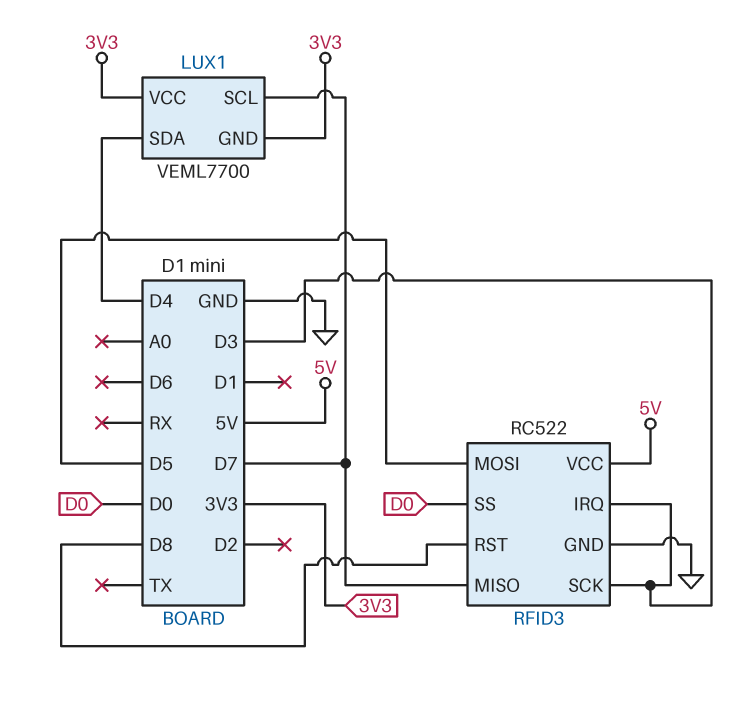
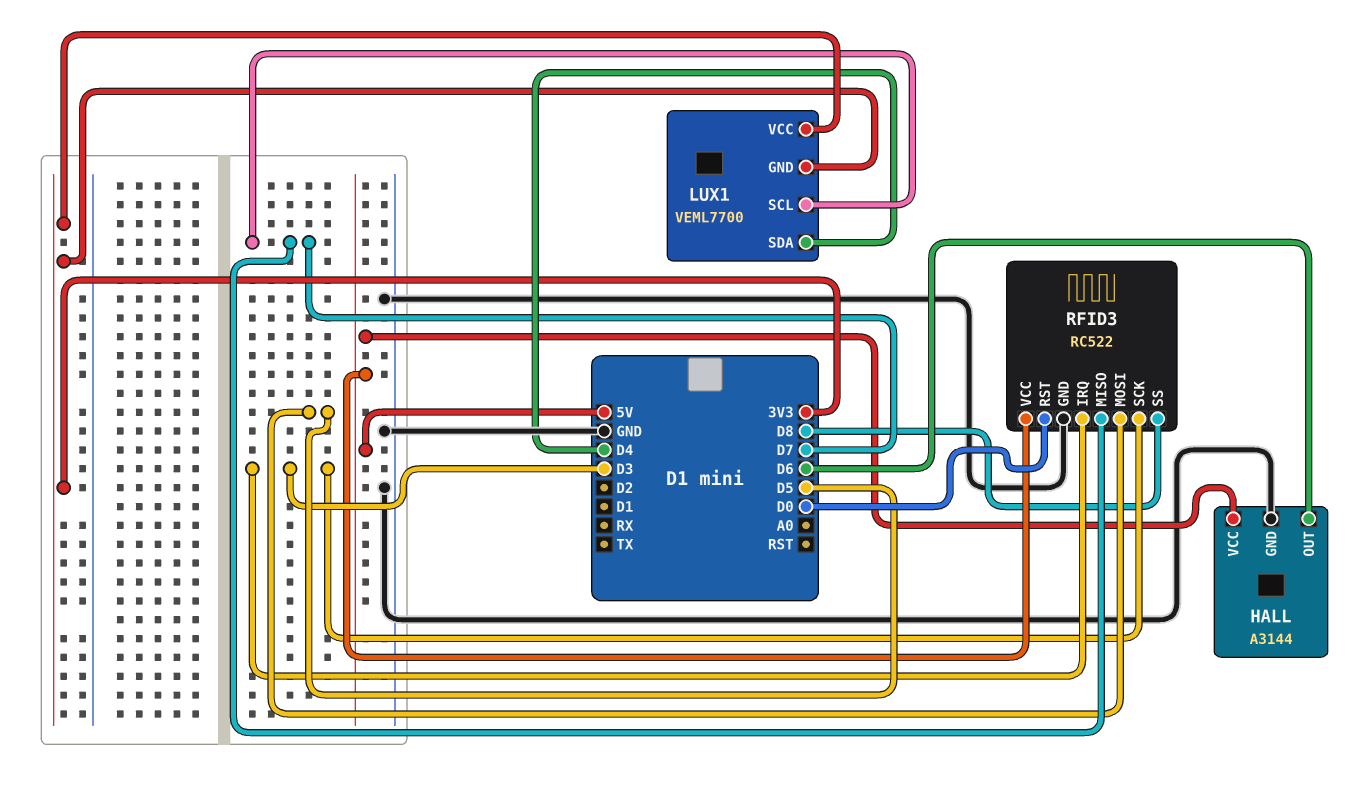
HALL: none -> A3144
HALL pin GND: none -> GND
HALL pin OUT: none -> D6
HALL pin VCC: none -> 5V
RFID3 pin RST: D8 -> D0
RFID3 pin SS: D0 -> D8

